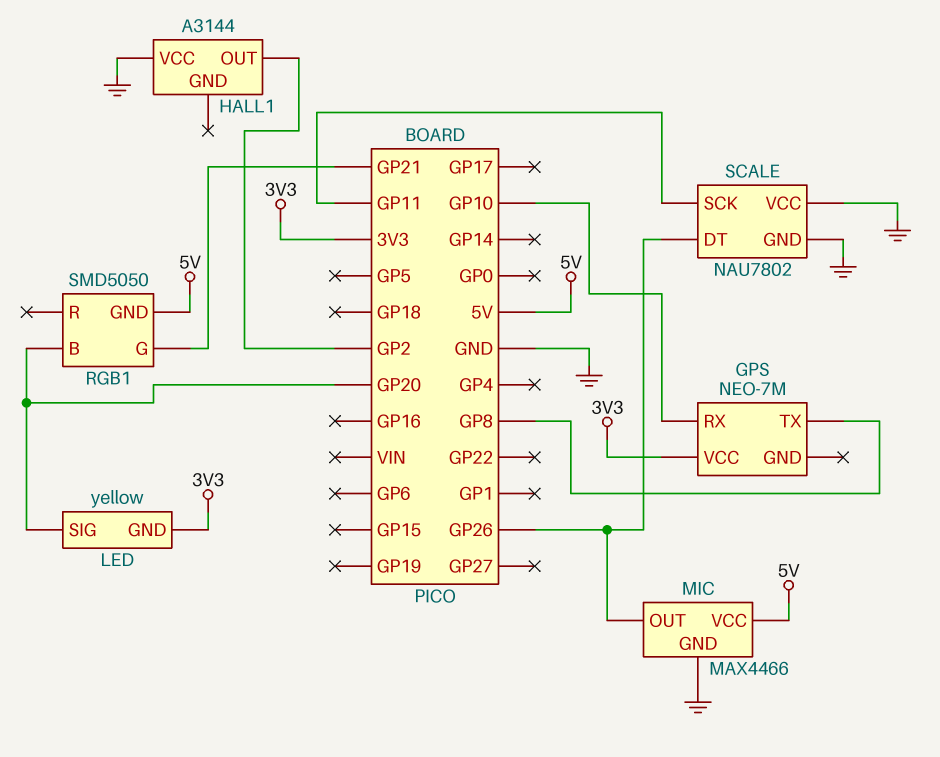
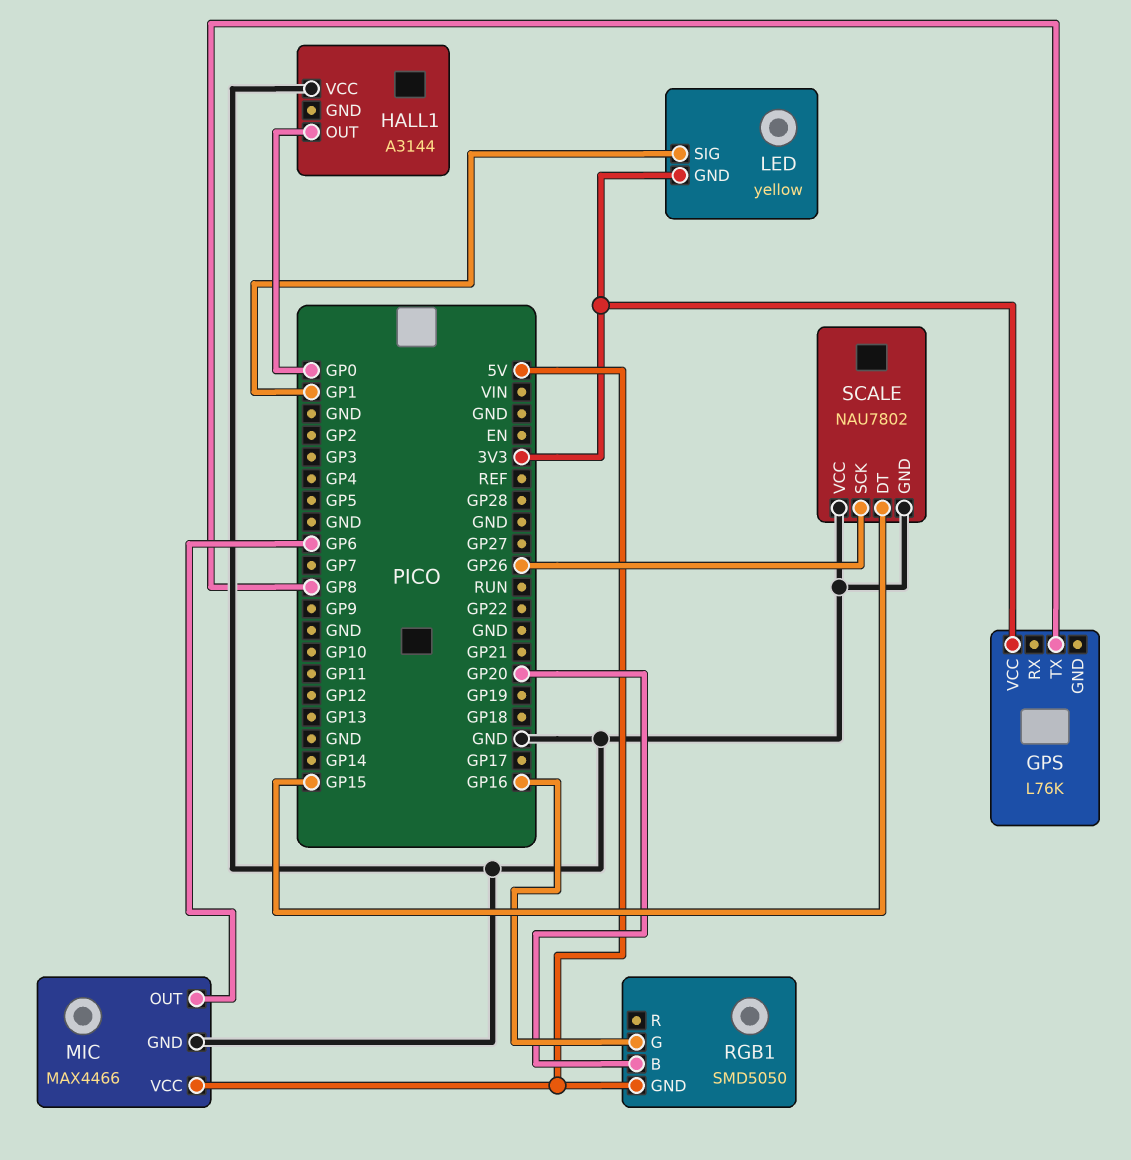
GPS: NEO-7M -> L76K
GPS pin RX: GP10 -> none
HALL1 pin OUT: GP2 -> GP0
LED pin SIG: GP20 -> GP1
MIC pin OUT: GP26 -> GP6
RGB1 pin G: GP21 -> GP16
SCALE pin DT: GP26 -> GP15
SCALE pin SCK: GP11 -> GP26

